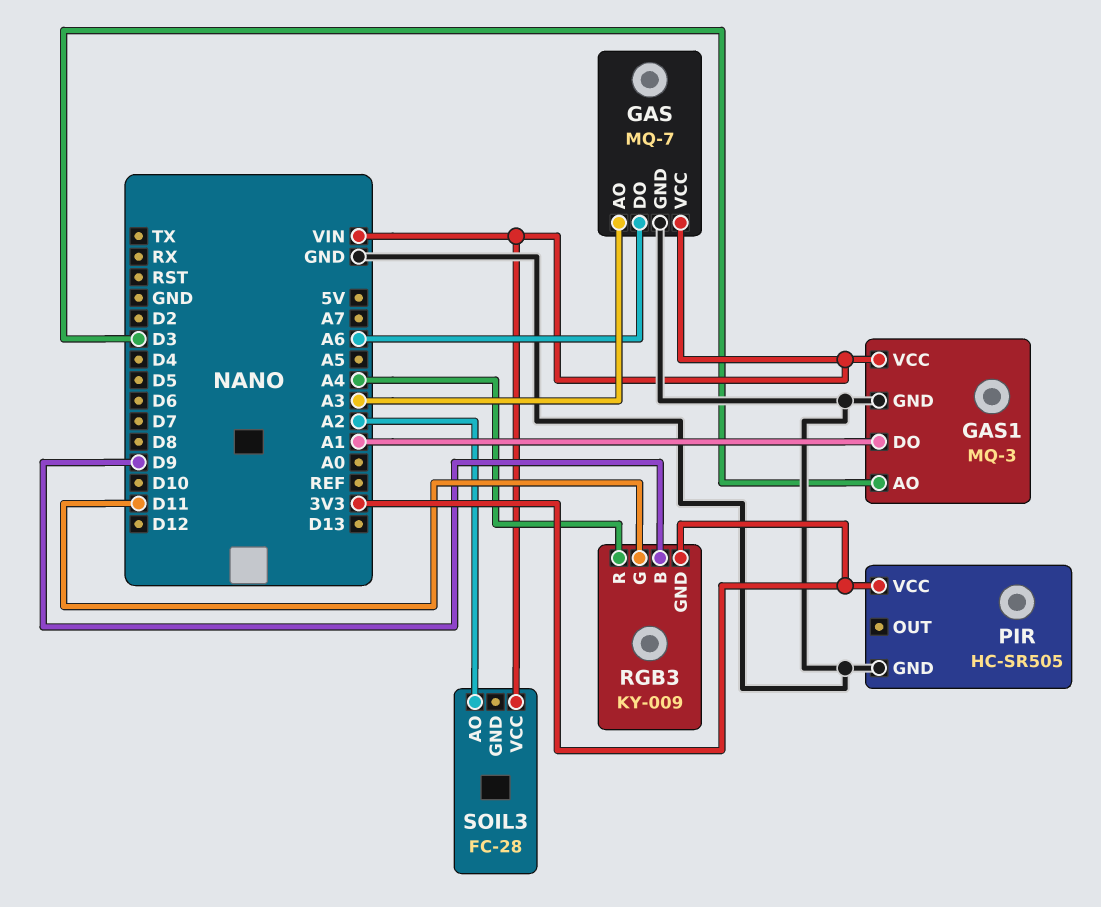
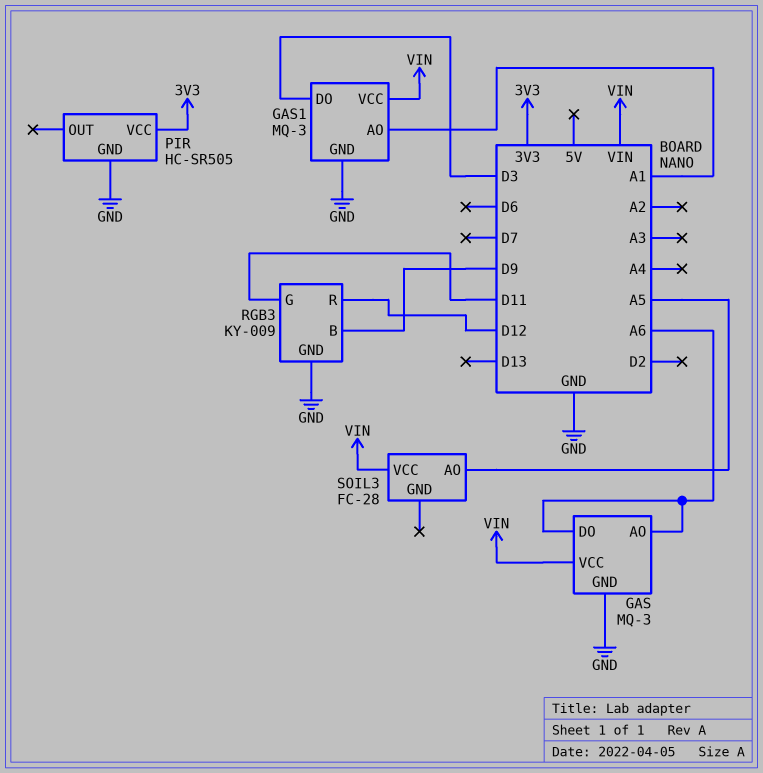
GAS: MQ-7 -> MQ-3
GAS pin AO: A3 -> A6
GAS1 pin AO: D3 -> A1
GAS1 pin DO: A1 -> D3
RGB3 pin GND: 3V3 -> GND
RGB3 pin R: A4 -> D12
SOIL3 pin AO: A2 -> A5

